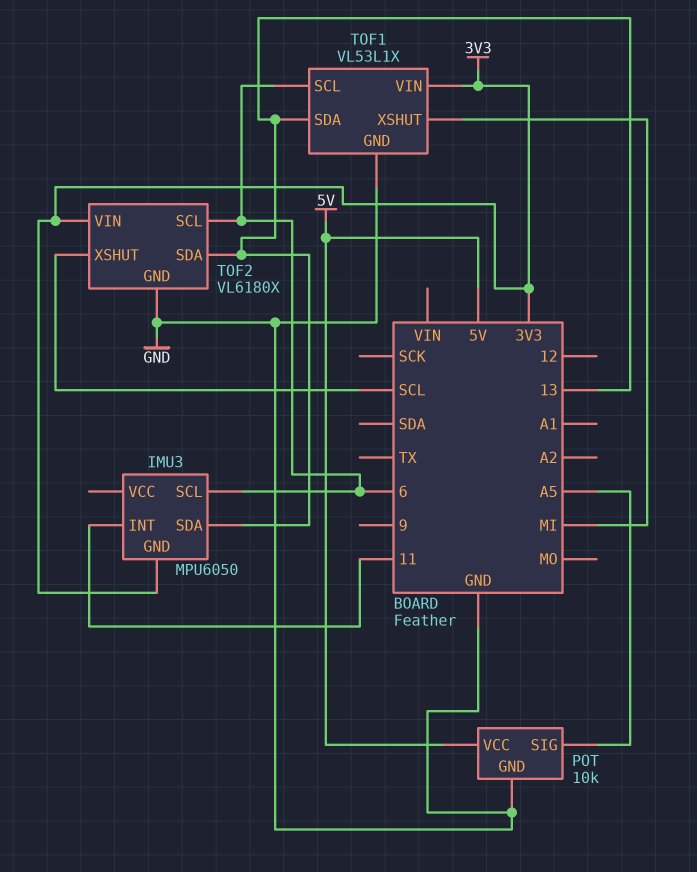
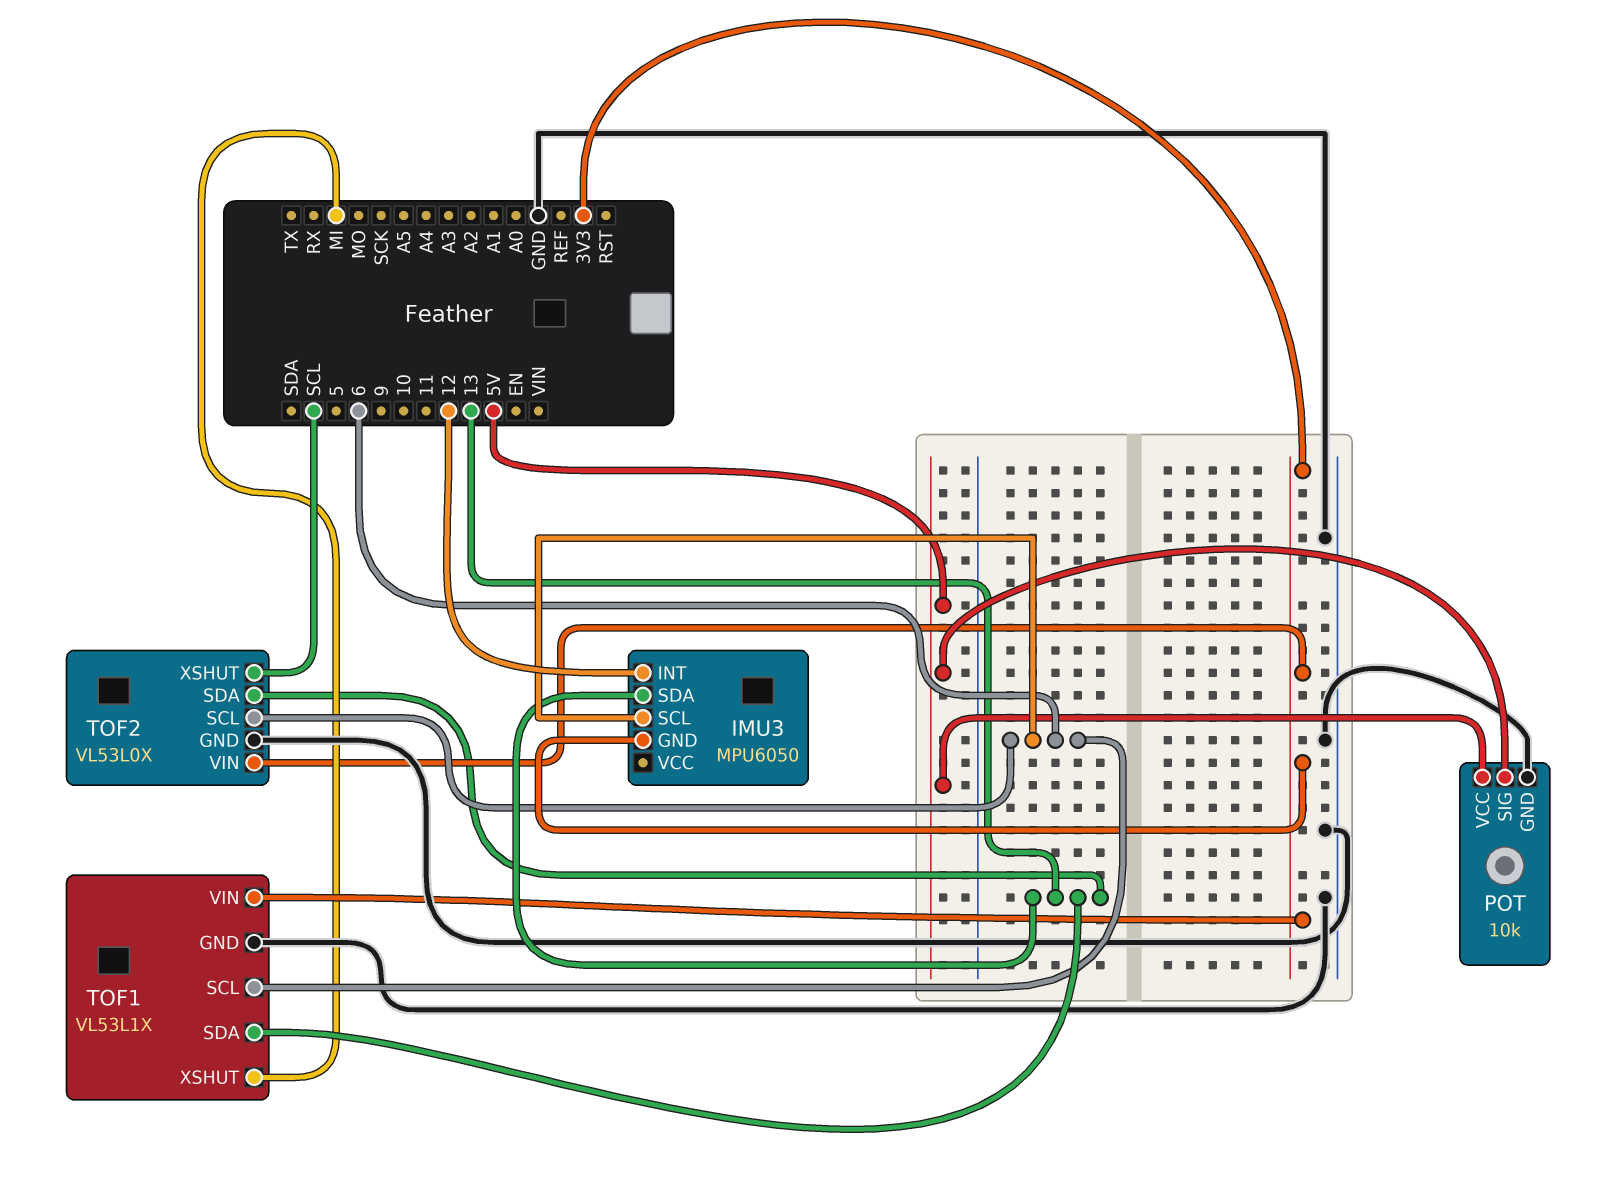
IMU3 pin INT: 11 -> 12
POT pin SIG: A5 -> 5V
TOF2: VL6180X -> VL53L0X

